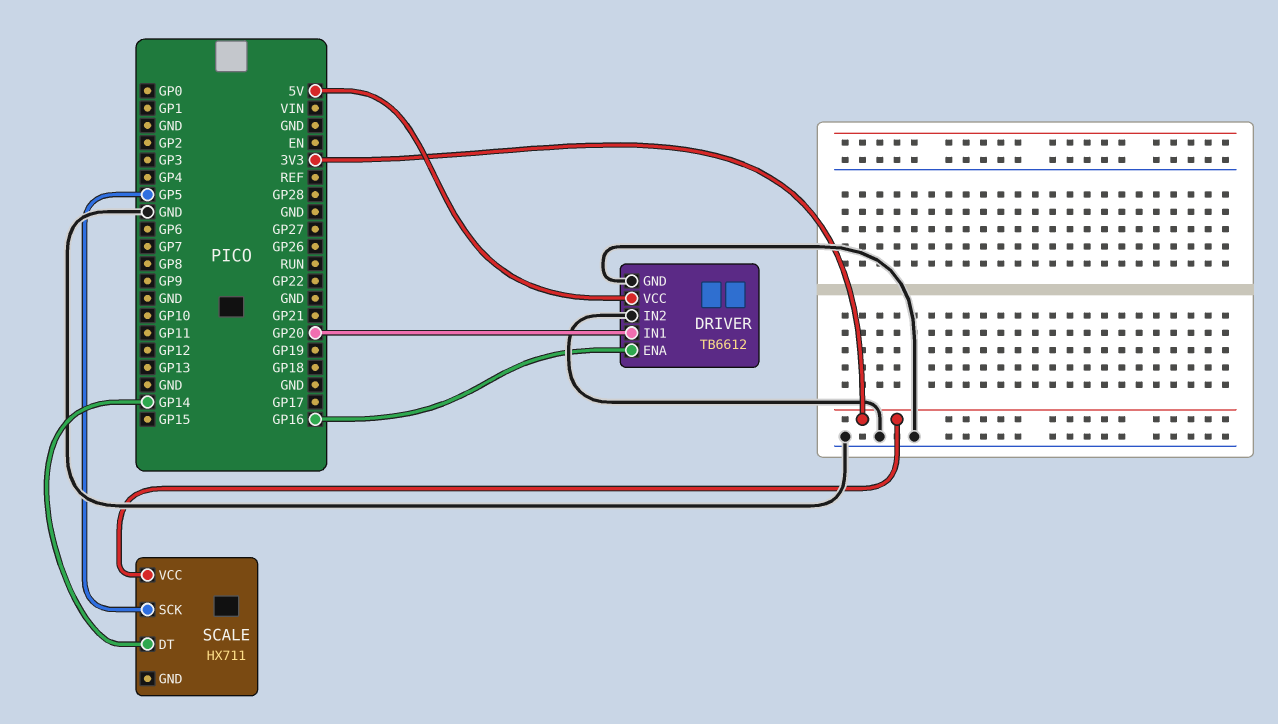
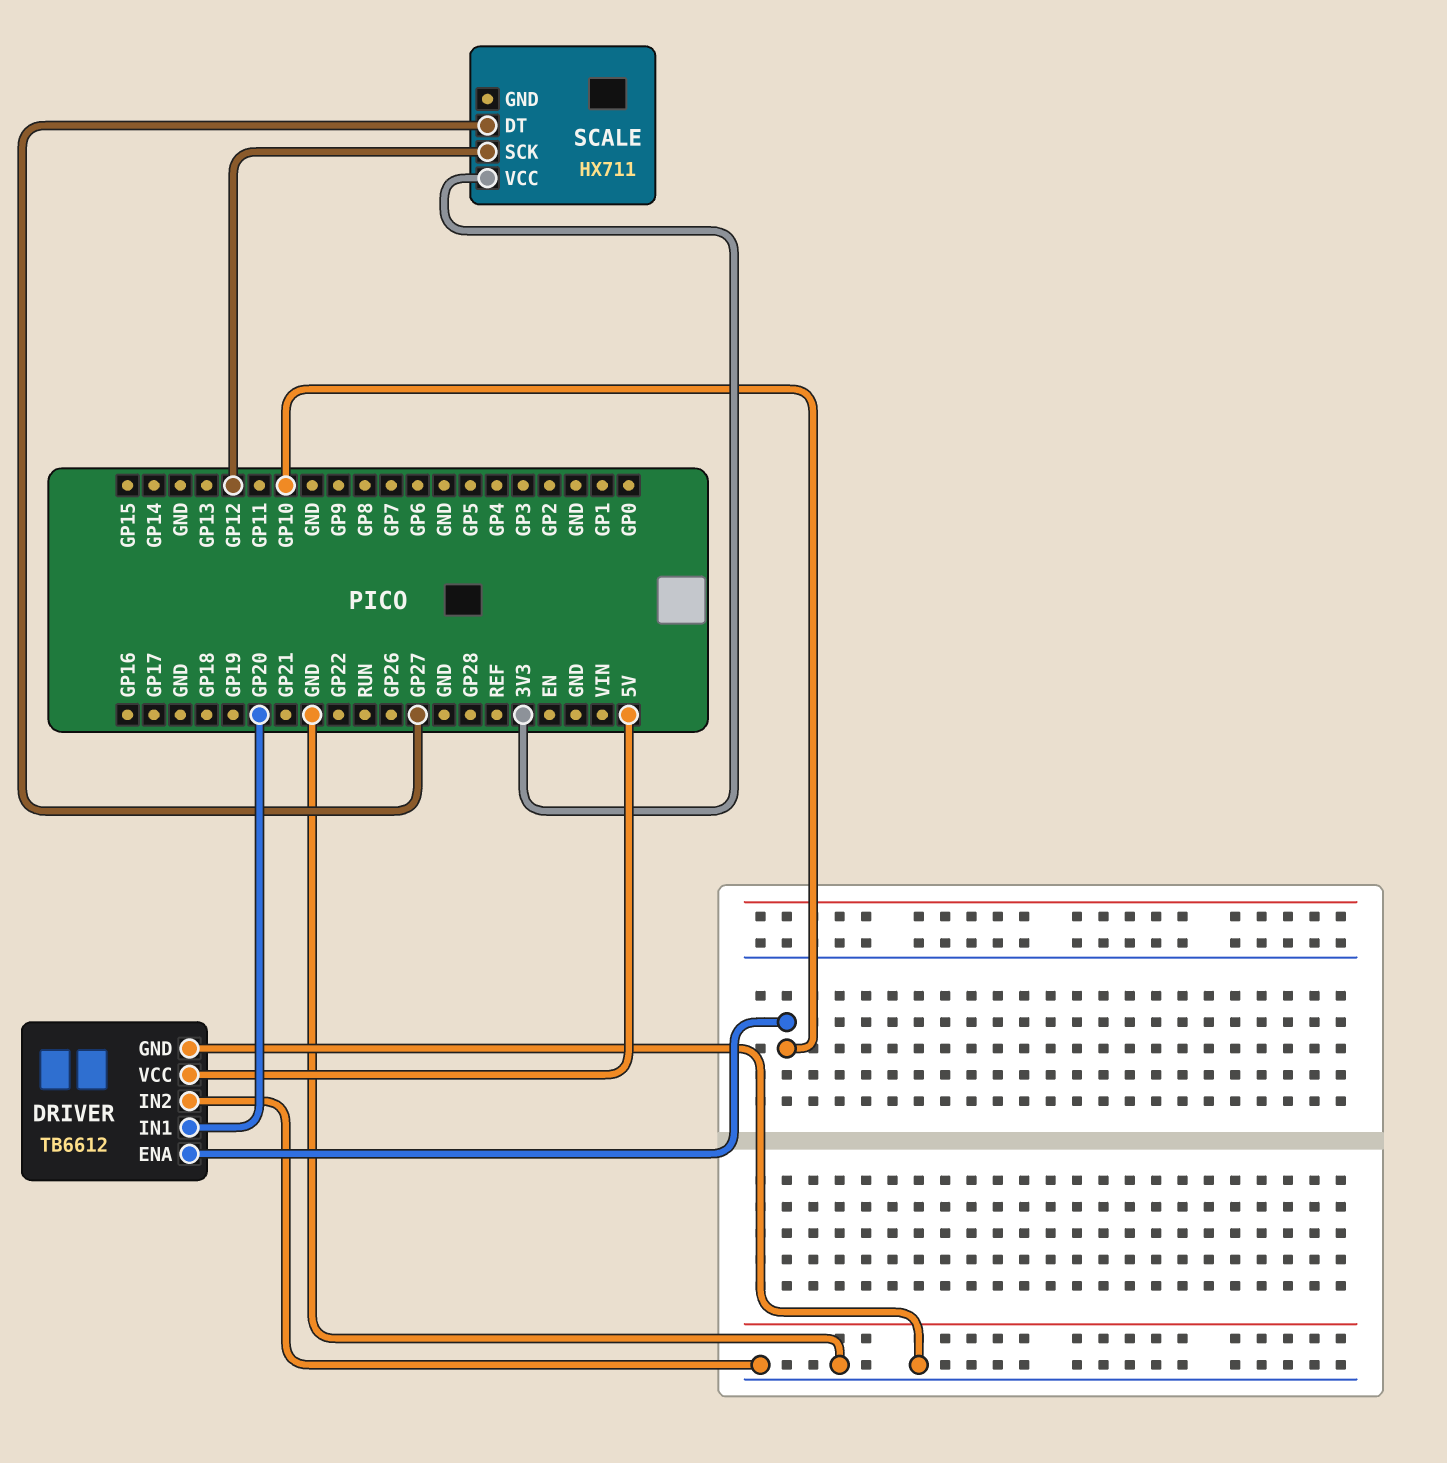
DRIVER pin ENA: GP16 -> GP10
SCALE pin DT: GP14 -> GP27
SCALE pin SCK: GP5 -> GP12

